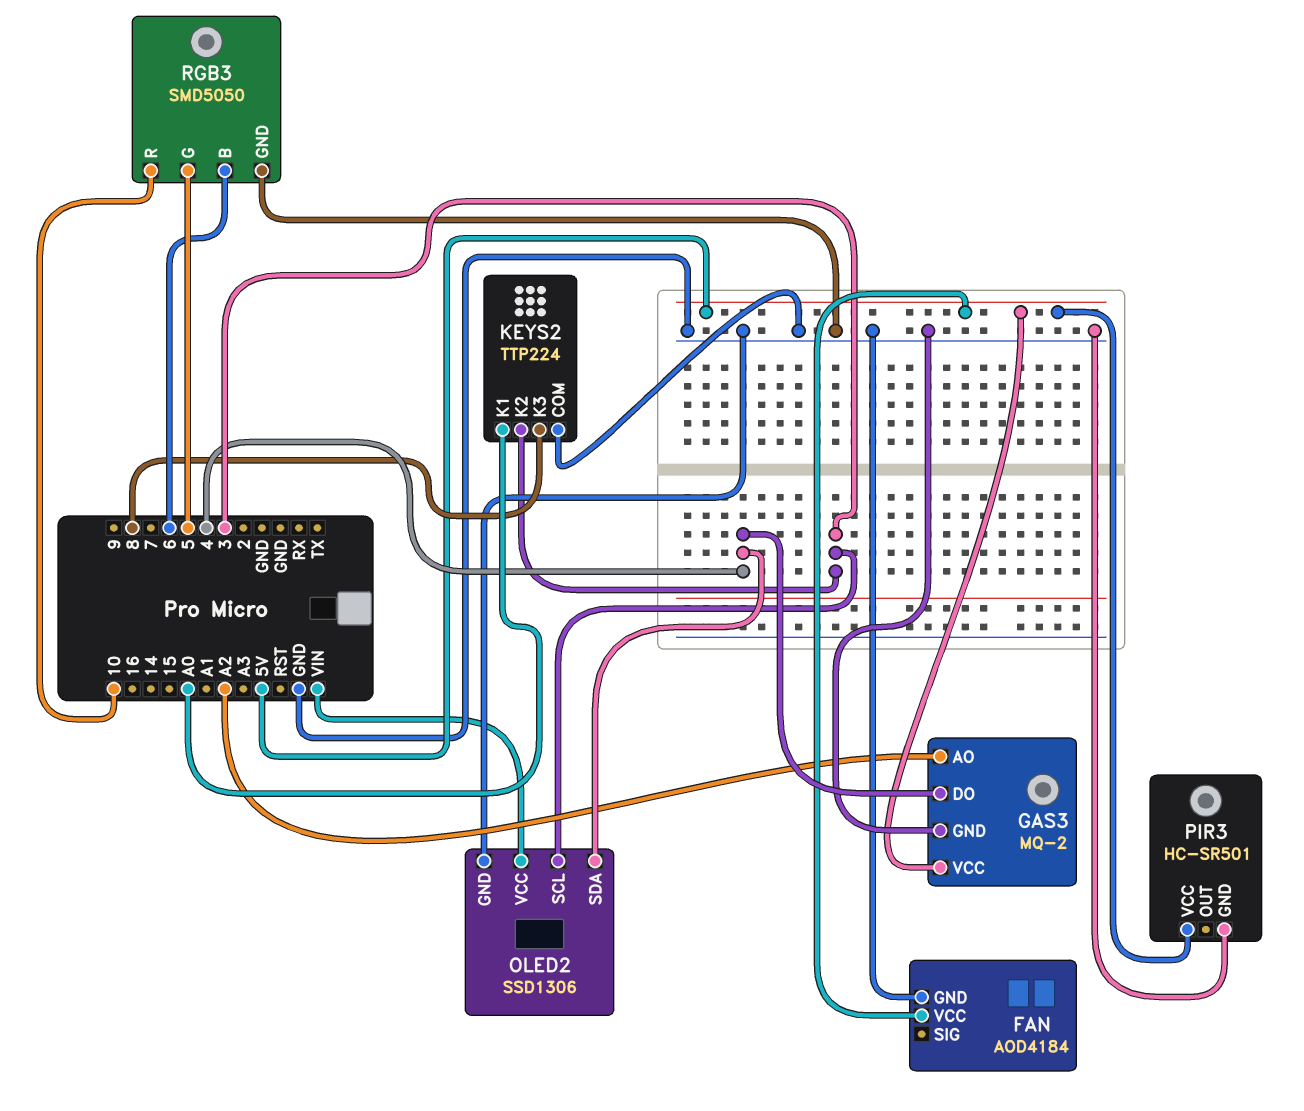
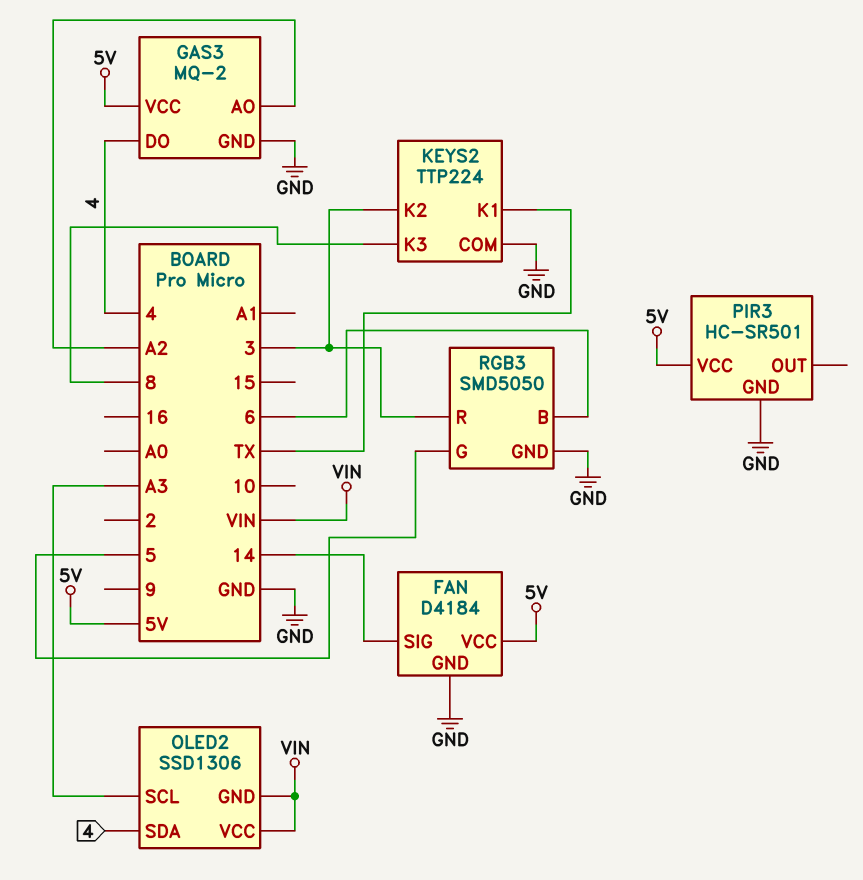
FAN: AOD4184 -> D4184
FAN pin SIG: none -> 14
KEYS2 pin K1: A0 -> TX
OLED2 pin GND: GND -> VIN
OLED2 pin SCL: 3 -> A3
RGB3 pin R: 10 -> 3

